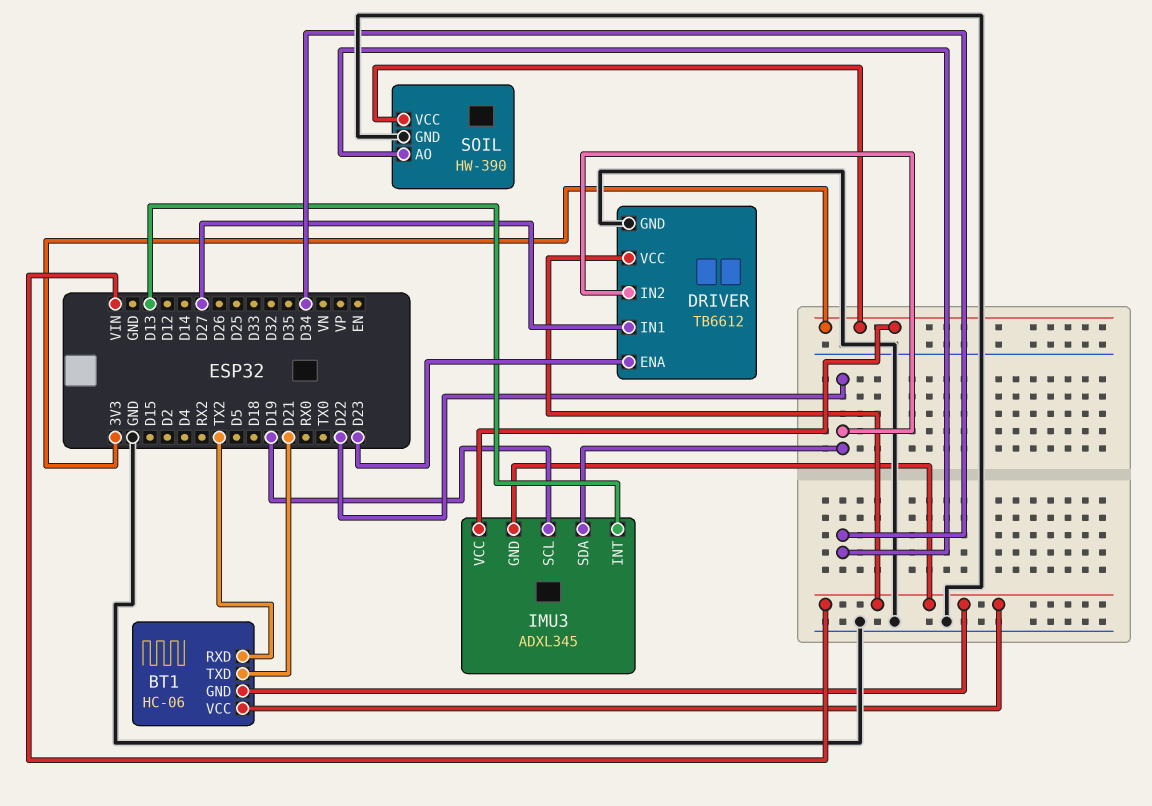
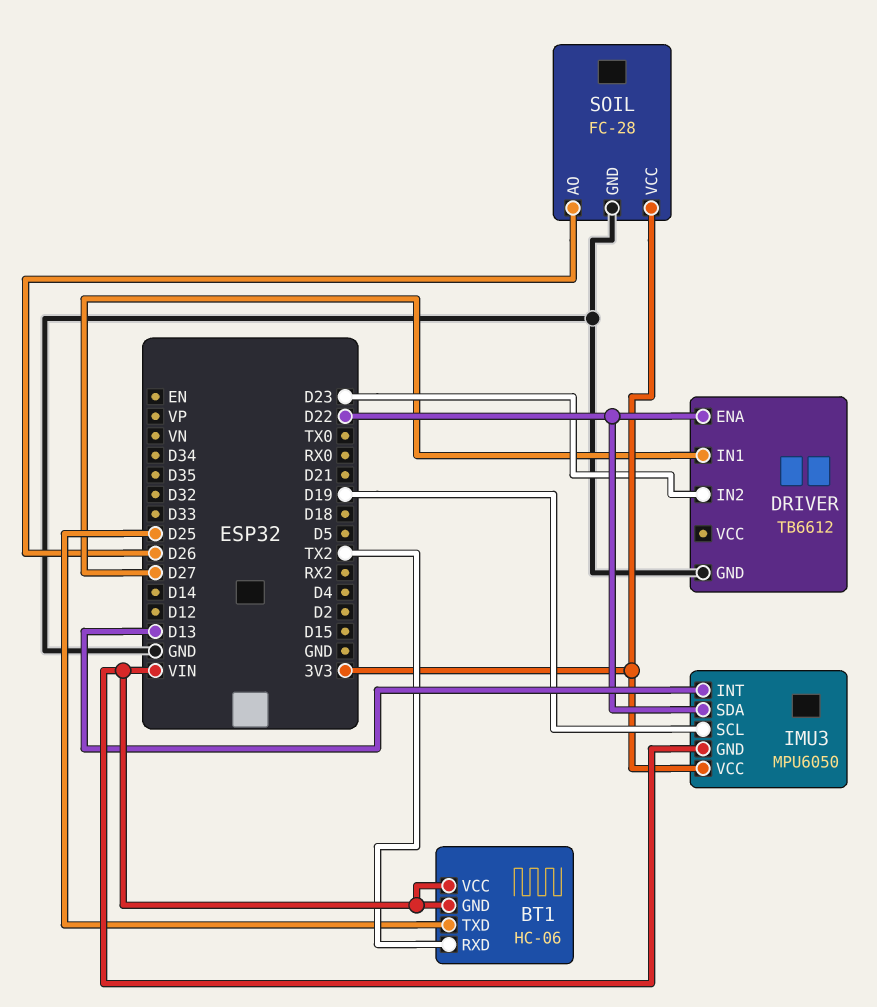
BT1 pin TXD: D21 -> D25
DRIVER pin ENA: D23 -> D22
DRIVER pin IN2: D22 -> D23
DRIVER pin VCC: VIN -> none
IMU3: ADXL345 -> MPU6050
SOIL: HW-390 -> FC-28
SOIL pin AO: D34 -> D26

